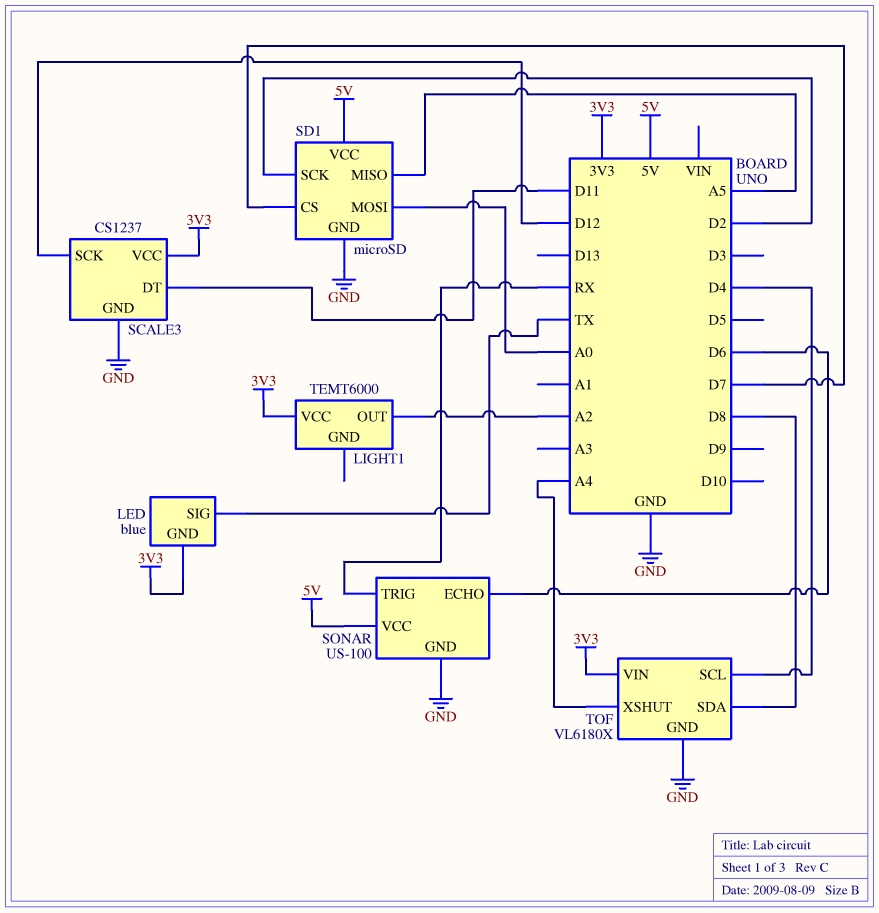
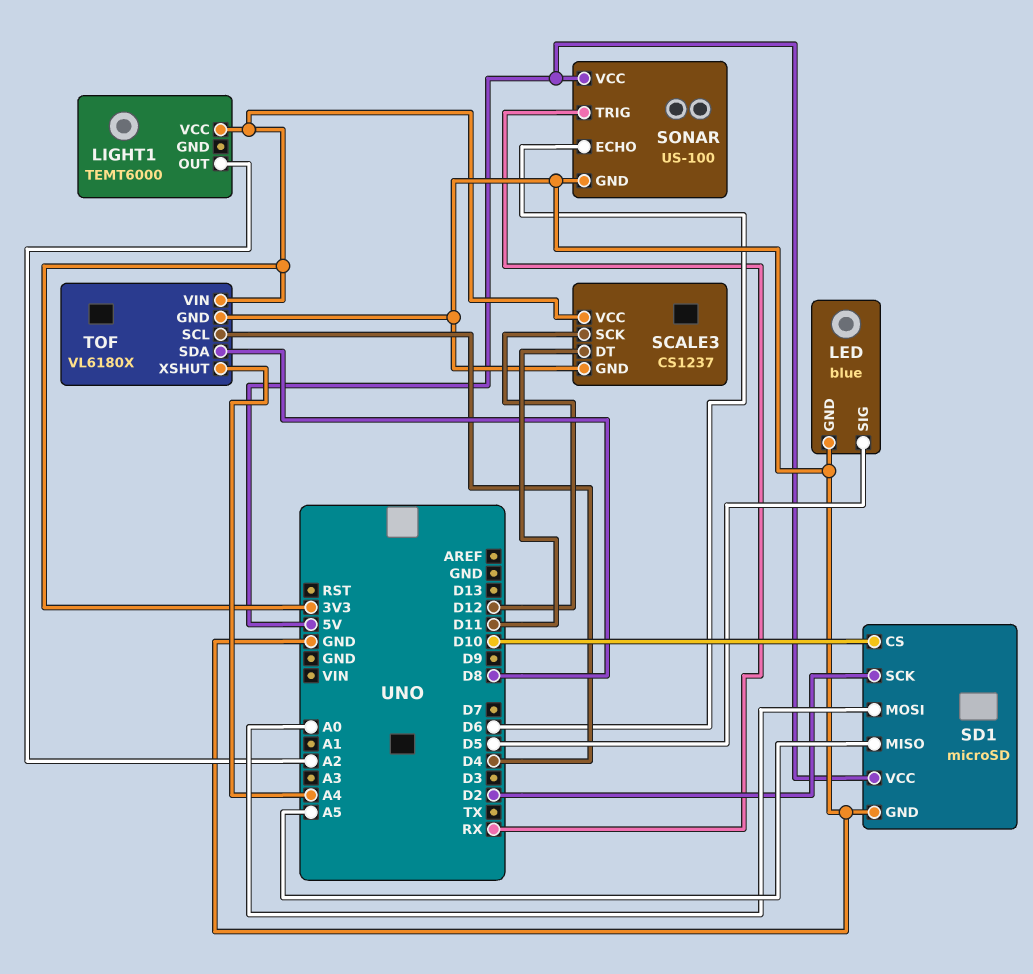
LED pin GND: 3V3 -> GND
LED pin SIG: TX -> D5
SD1 pin CS: D7 -> D10

